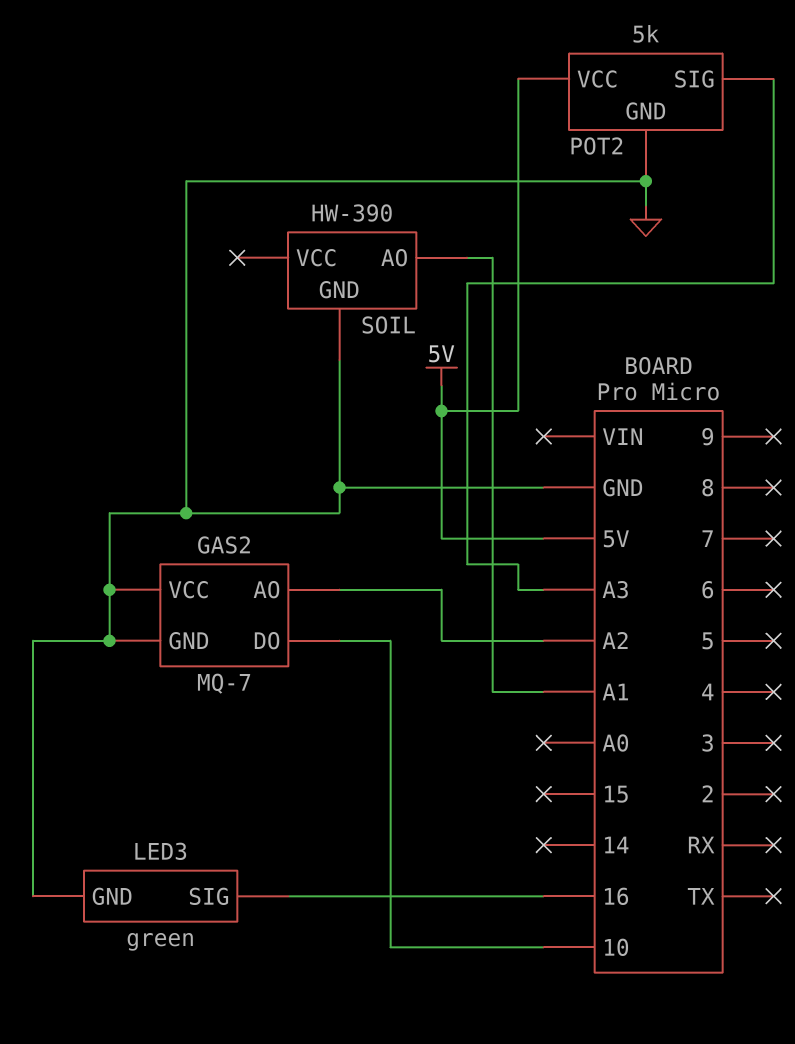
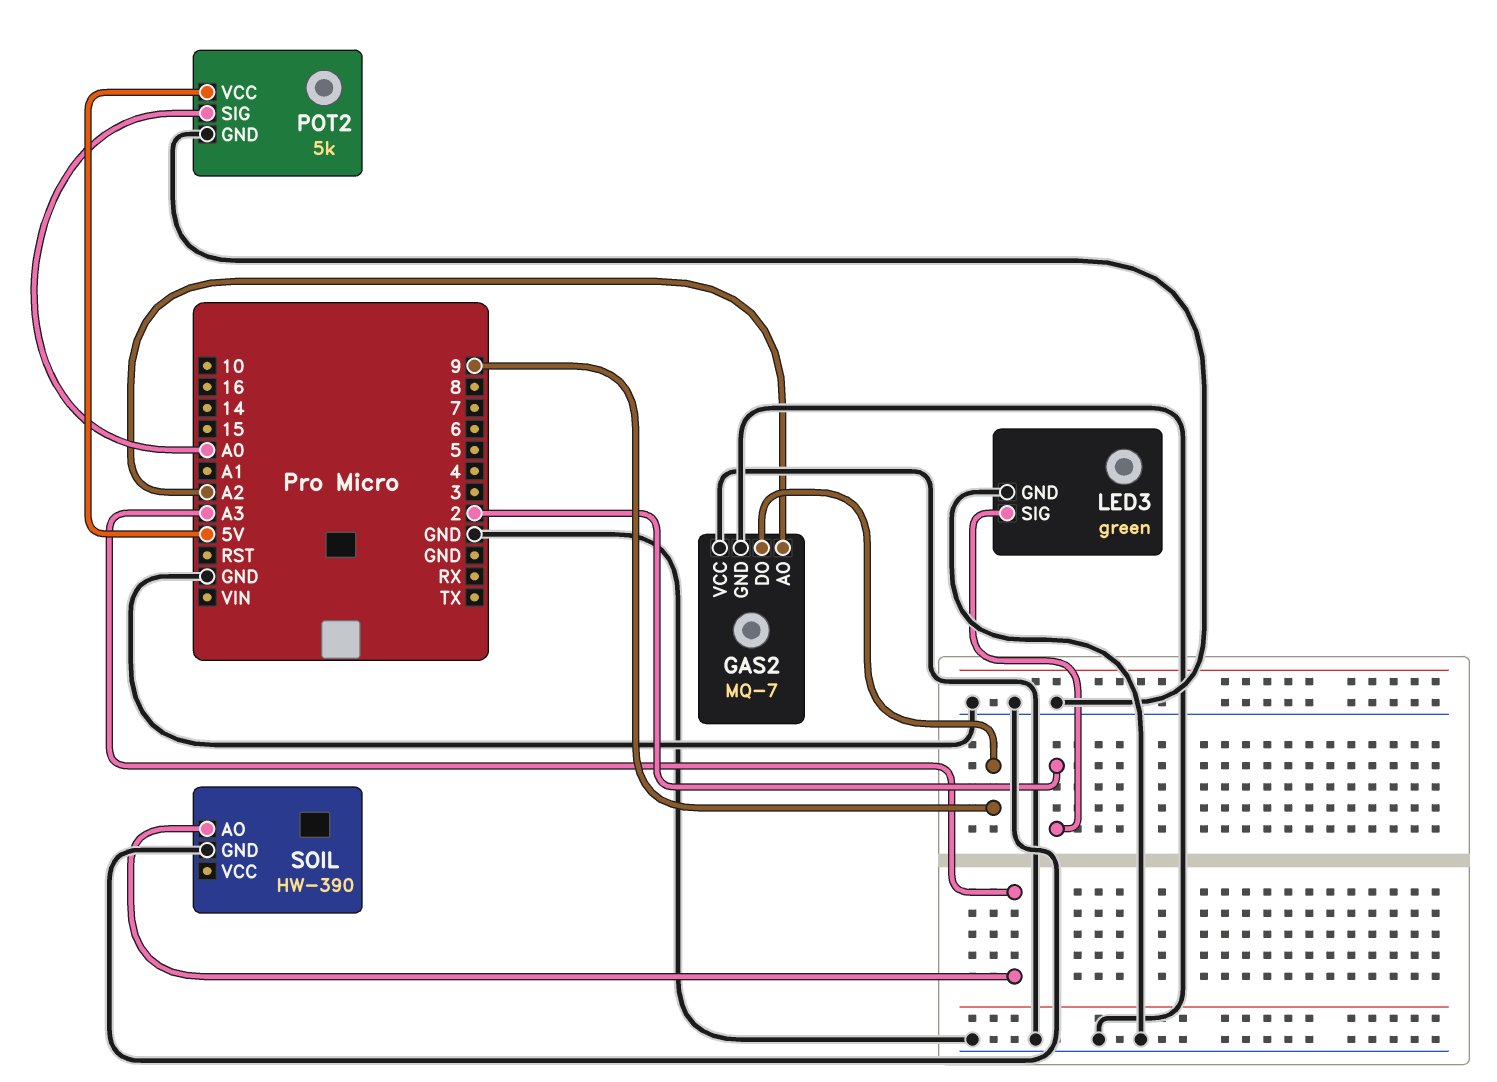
GAS2 pin DO: 10 -> 9
LED3 pin SIG: 16 -> 2
POT2 pin SIG: A3 -> A0
SOIL pin AO: A1 -> A3

